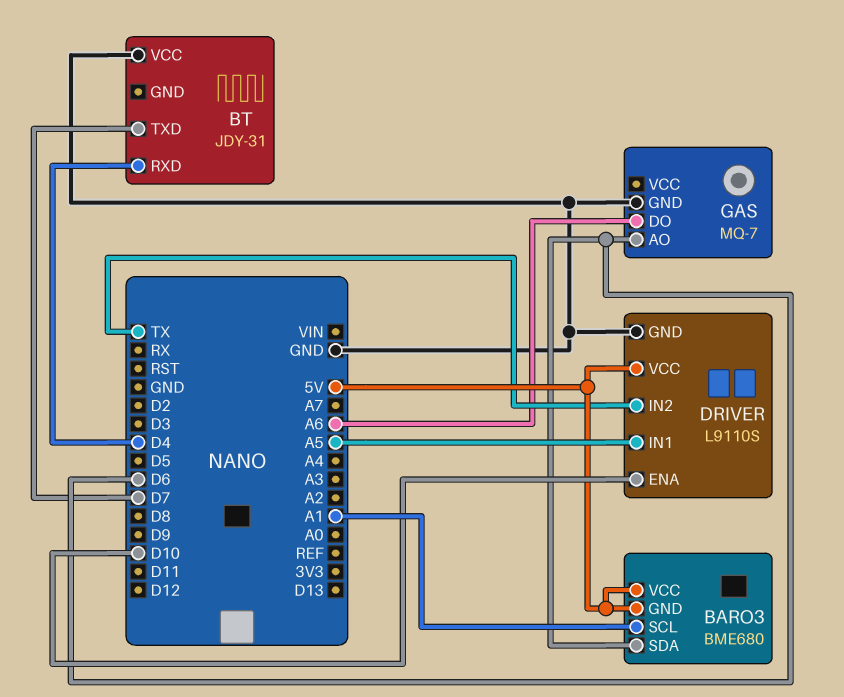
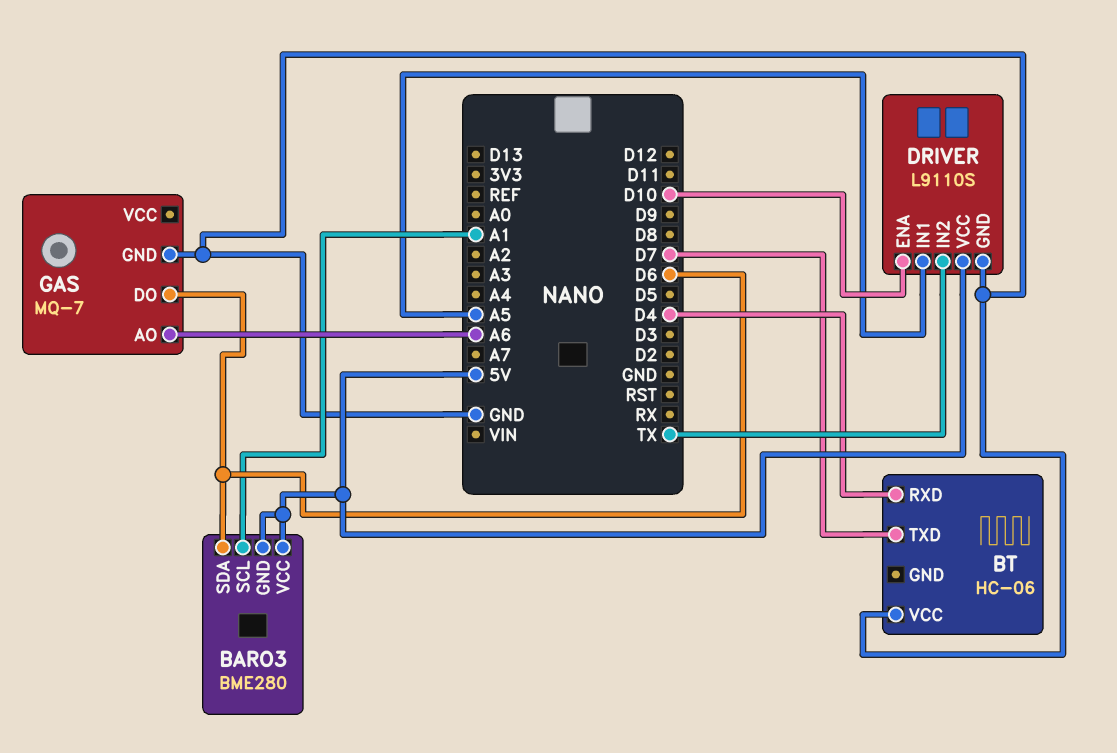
BARO3: BME680 -> BME280
BT: JDY-31 -> HC-06
GAS pin AO: D6 -> A6
GAS pin DO: A6 -> D6

